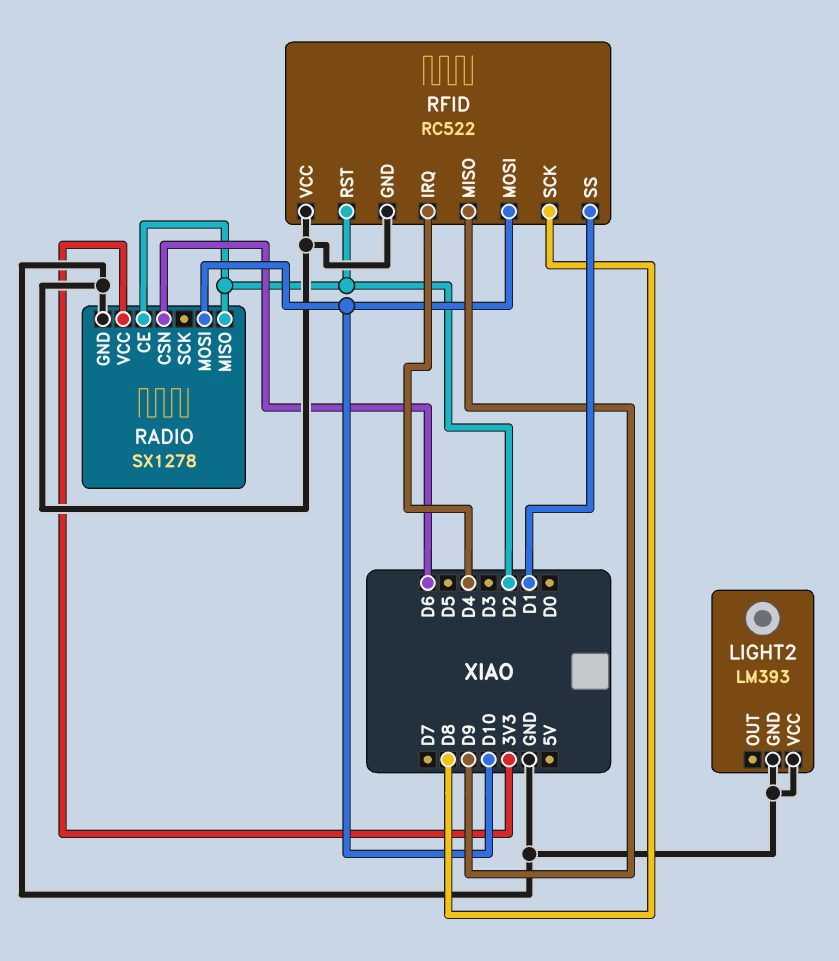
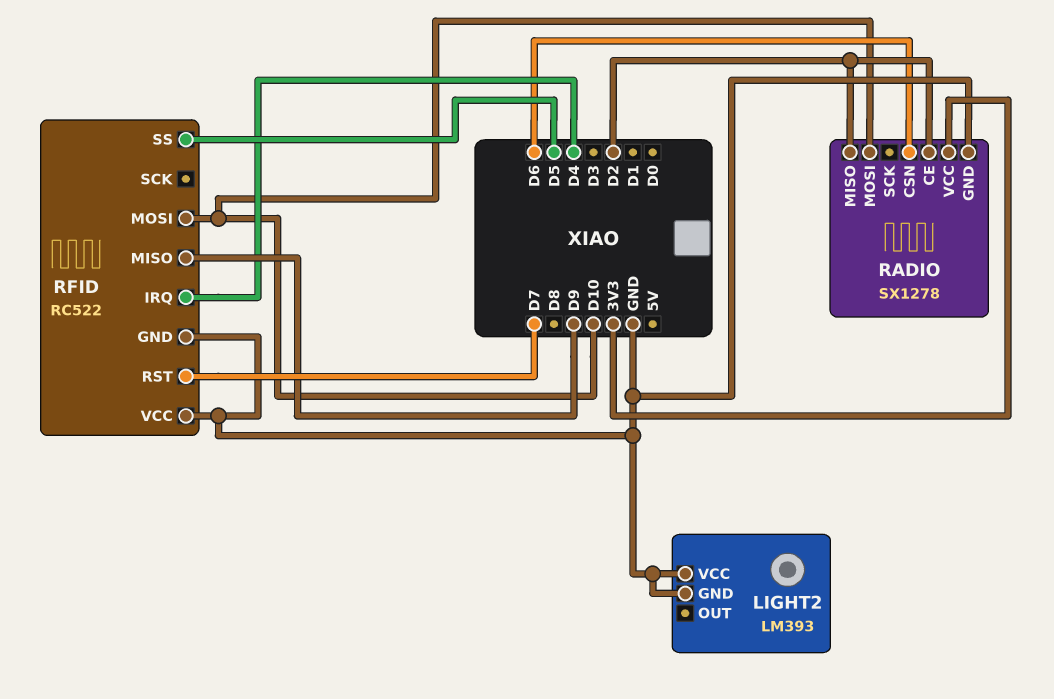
RFID pin RST: D2 -> D7
RFID pin SCK: D8 -> none
RFID pin SS: D1 -> D5

